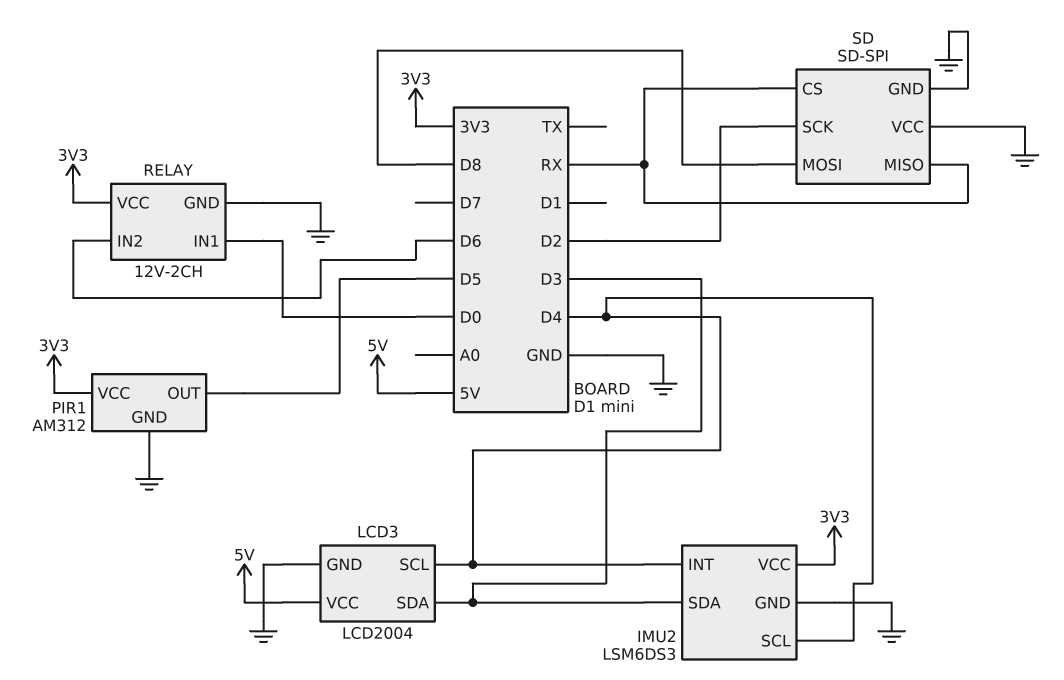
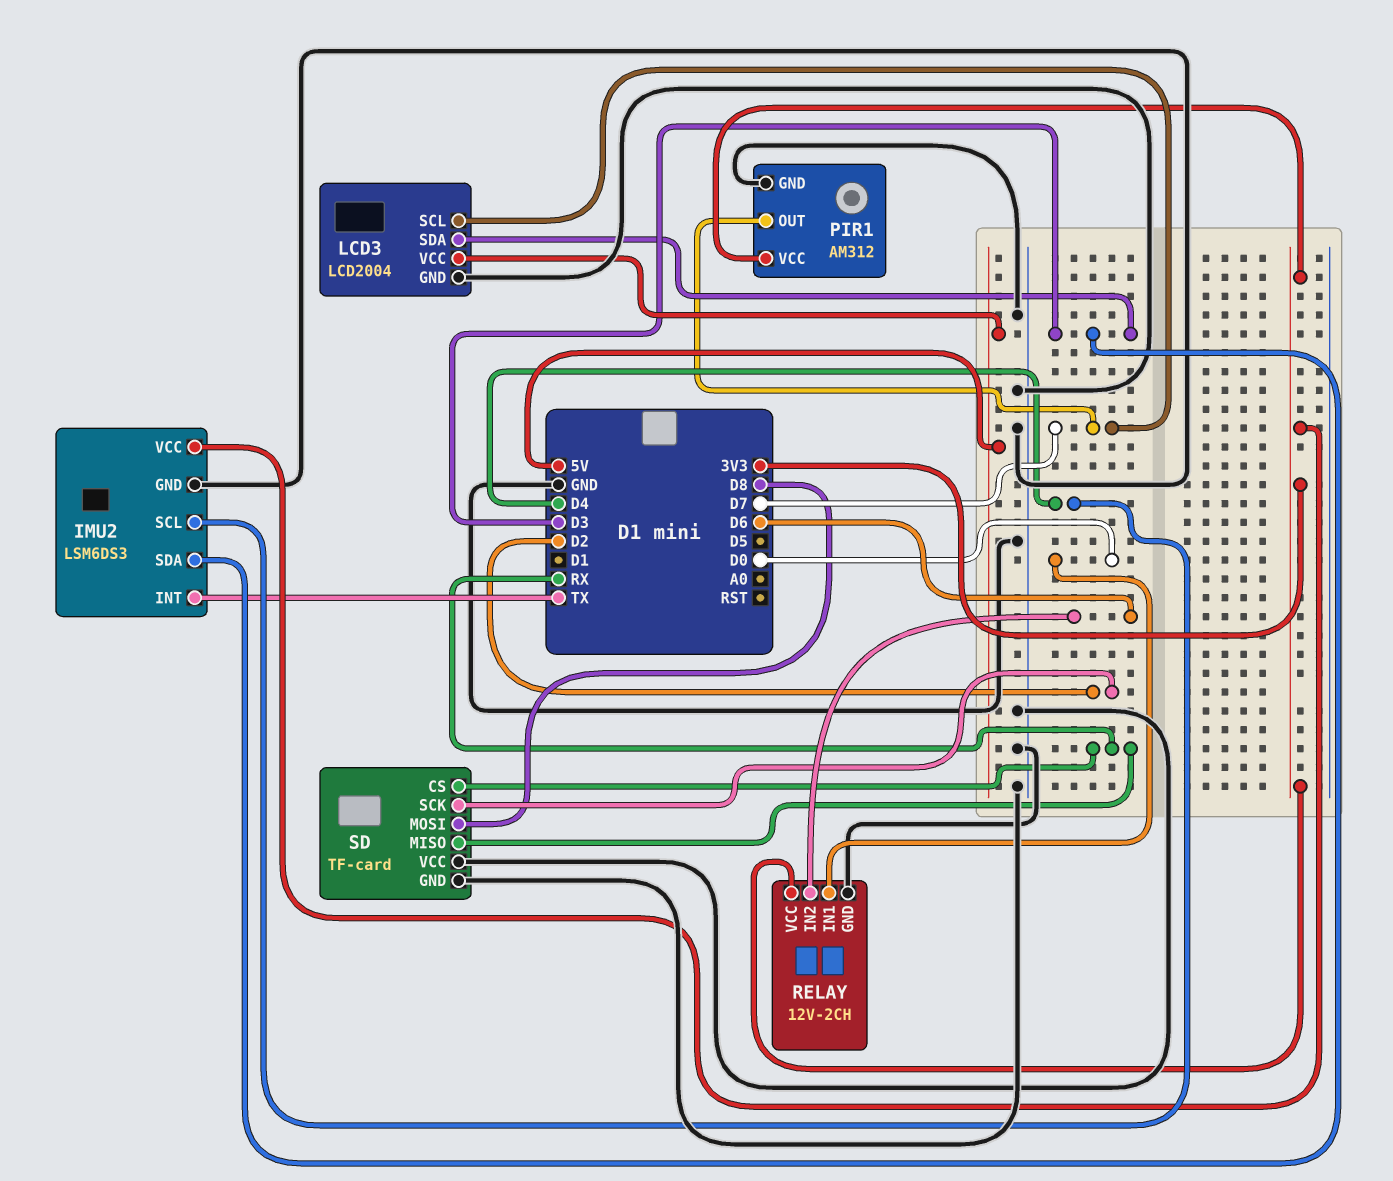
IMU2 pin INT: D4 -> TX
LCD3 pin SCL: D4 -> D7
PIR1 pin OUT: D5 -> D7
SD: SD-SPI -> TF-card

